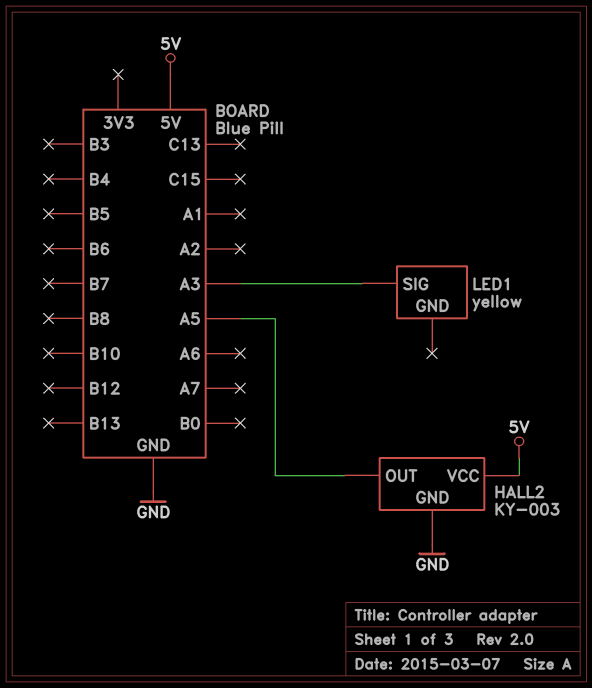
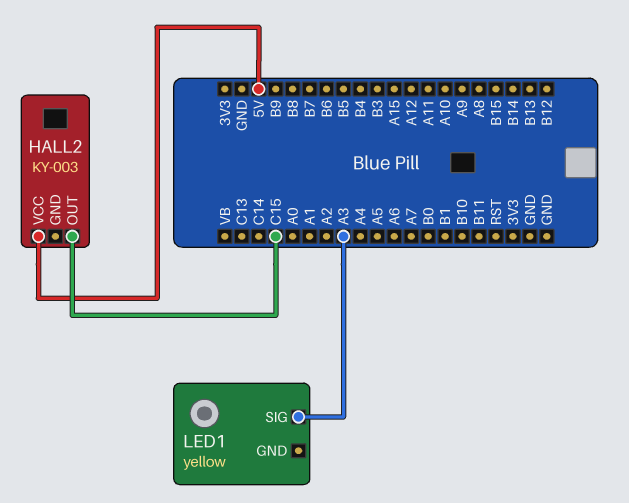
HALL2 pin GND: GND -> none
HALL2 pin OUT: A5 -> C15

